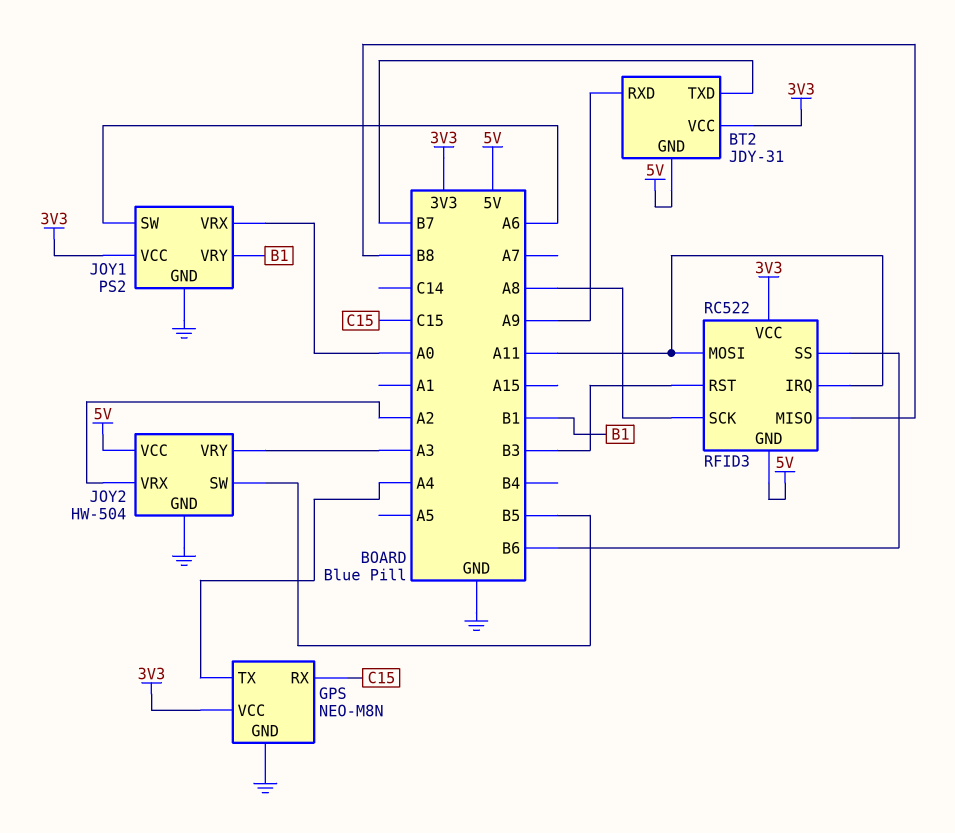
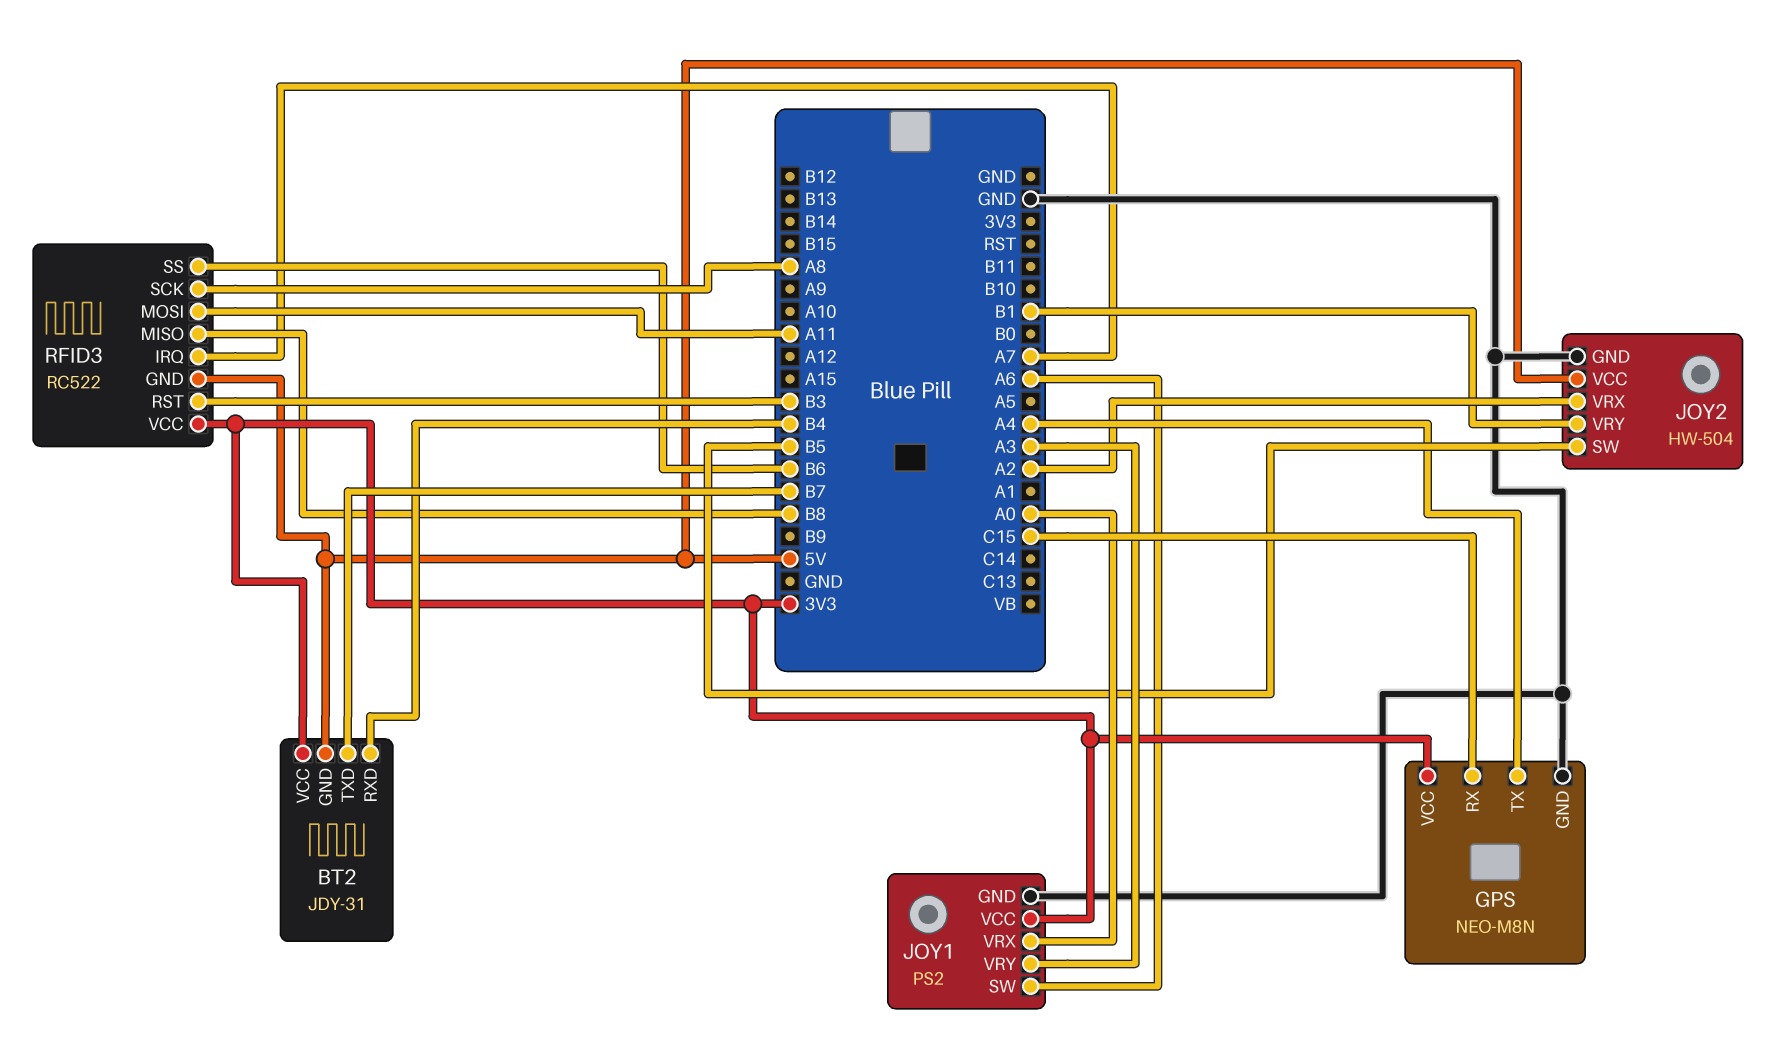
BT2 pin RXD: A9 -> B4
JOY1 pin VRY: B1 -> A3
JOY2 pin VRY: A3 -> B1
RFID3 pin IRQ: A11 -> A7

